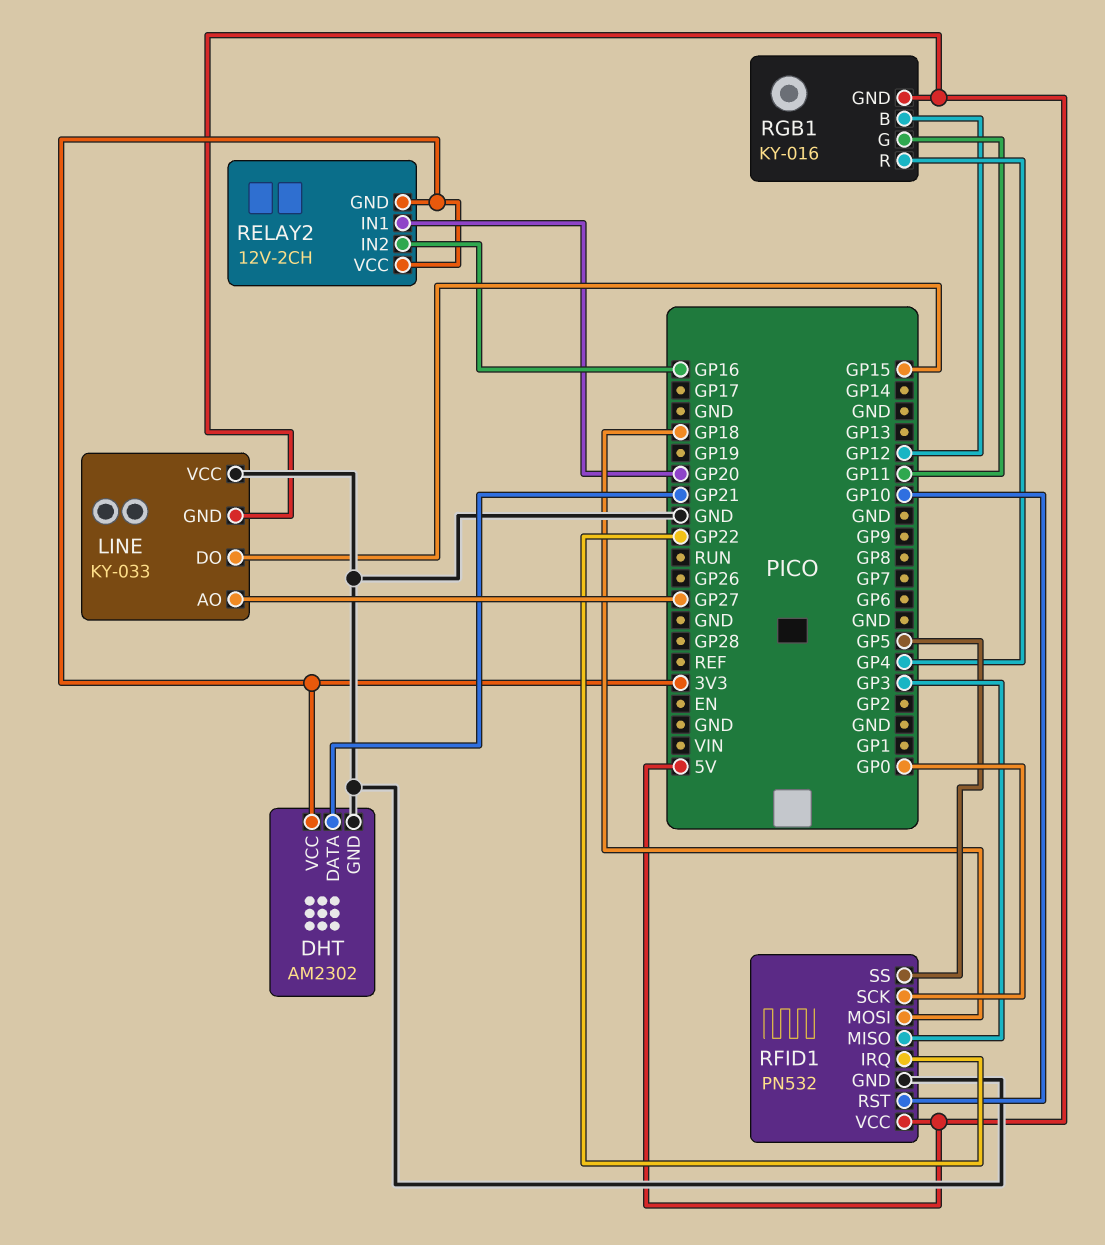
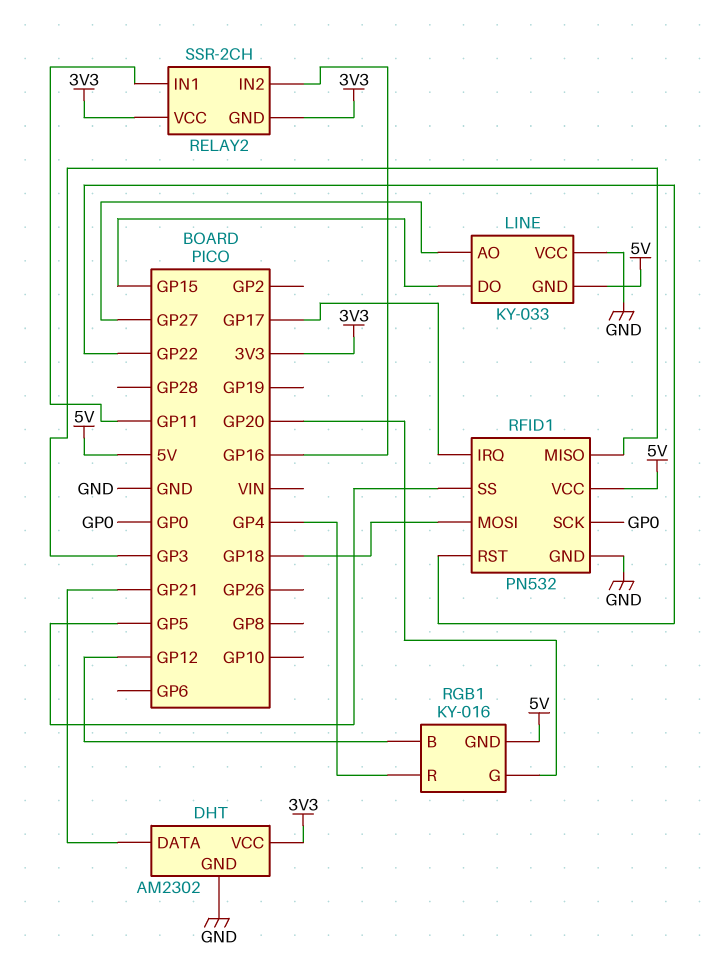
RELAY2: 12V-2CH -> SSR-2CH
RELAY2 pin IN1: GP20 -> GP11
RFID1 pin IRQ: GP22 -> GP17
RFID1 pin RST: GP10 -> GP22
RGB1 pin G: GP11 -> GP20

